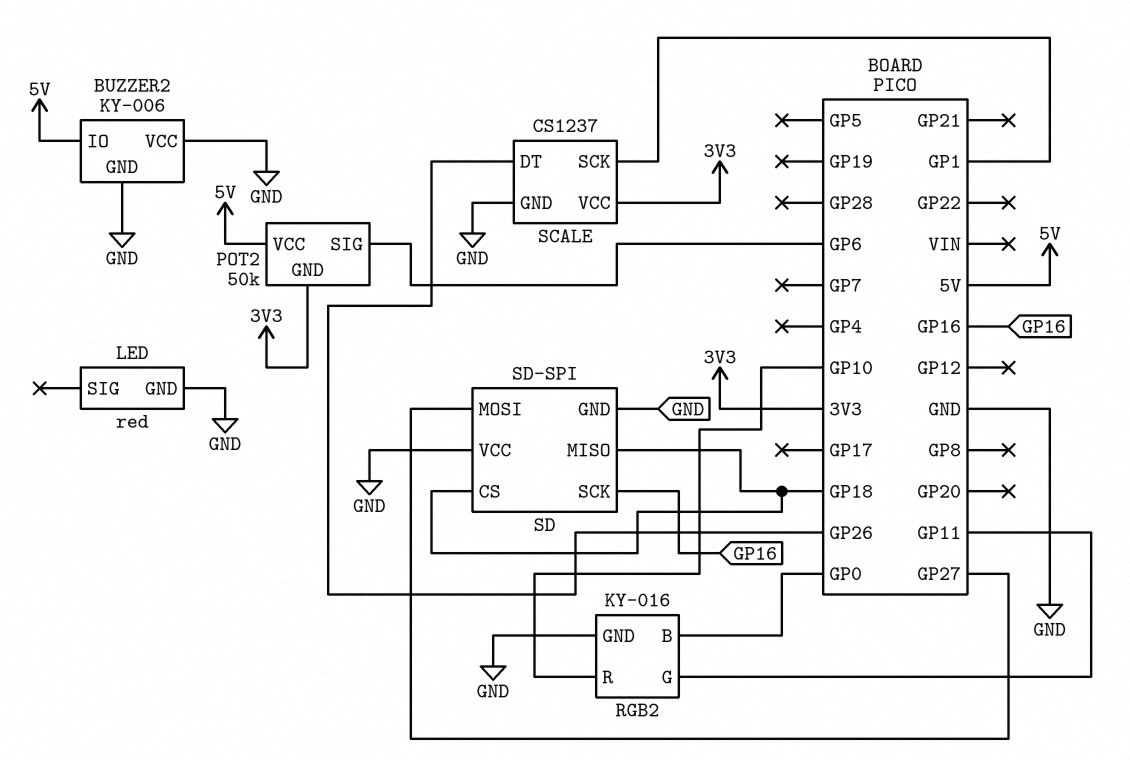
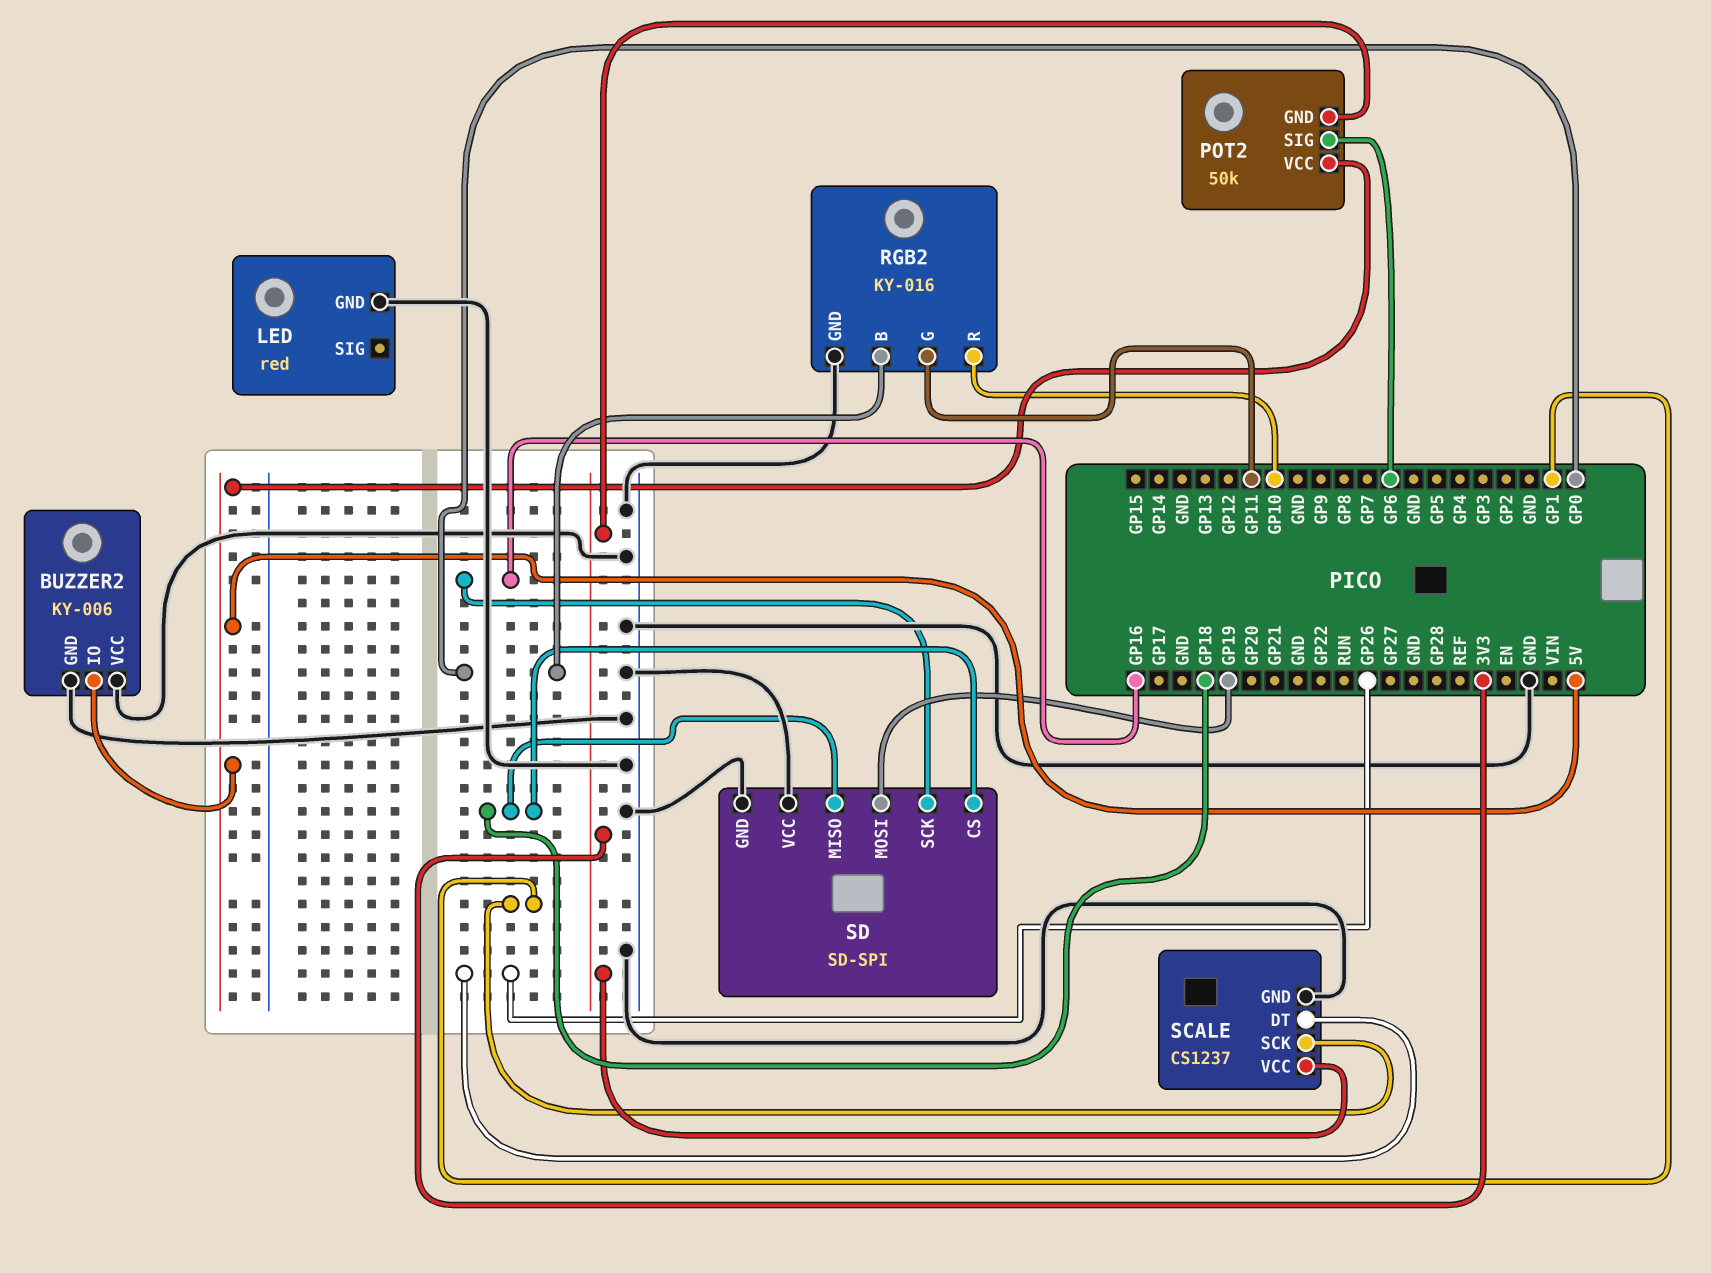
SD pin MOSI: GP27 -> GP19

